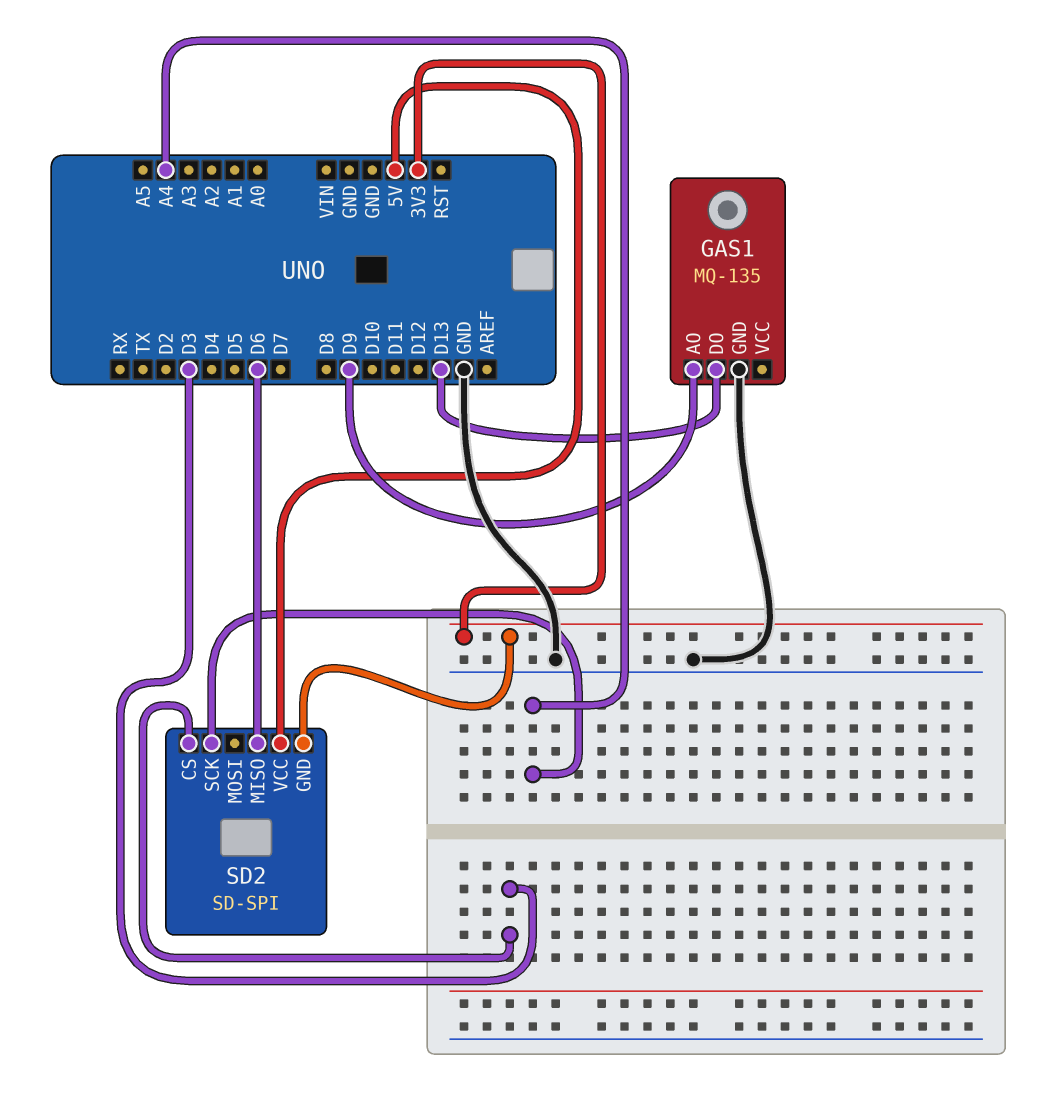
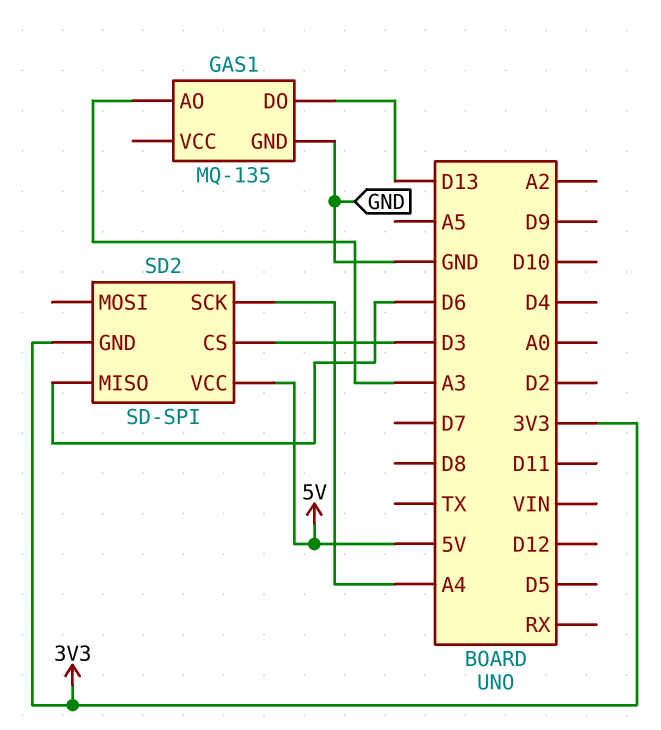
GAS1 pin AO: D9 -> A3

